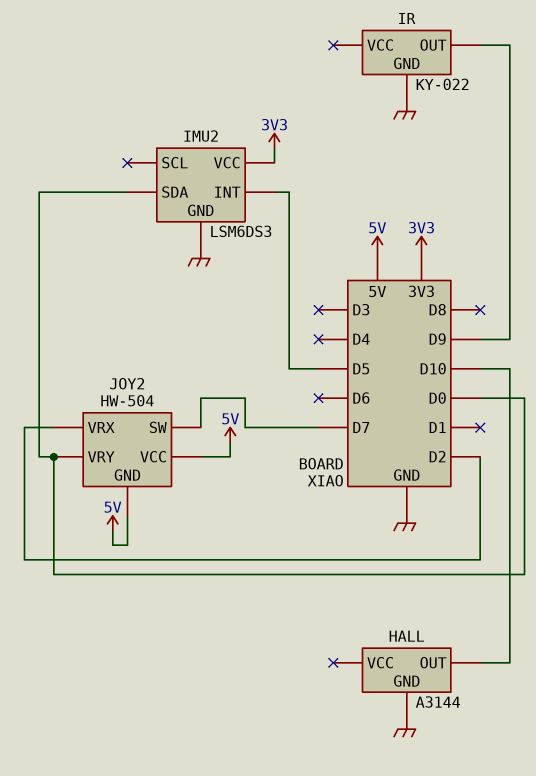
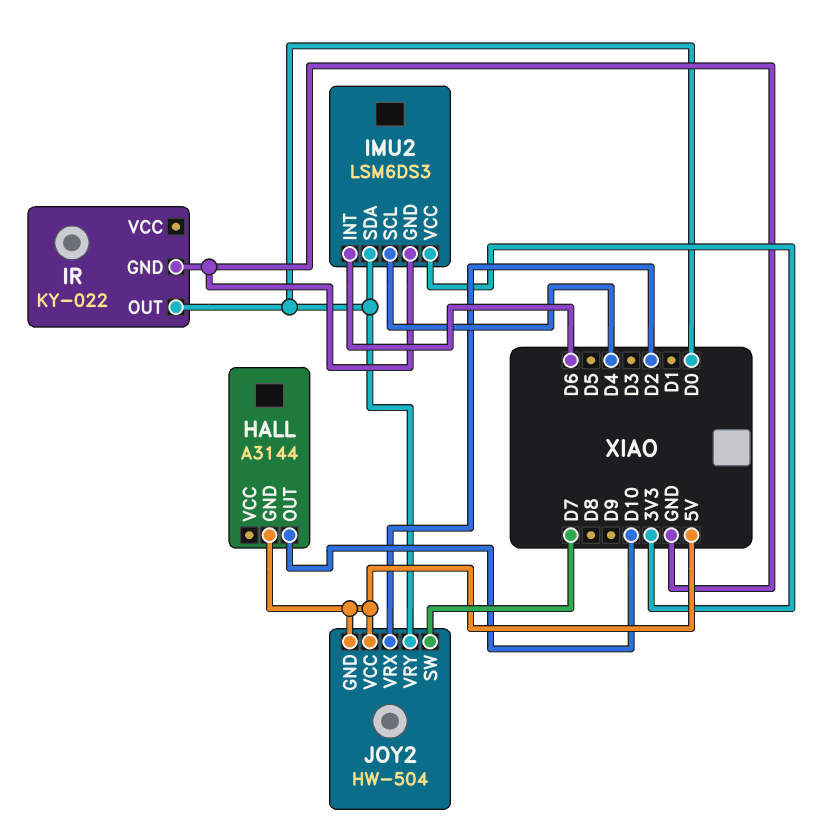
HALL pin GND: GND -> 5V
IMU2 pin INT: D5 -> D6
IMU2 pin SCL: none -> D4
IR pin OUT: D9 -> D0

